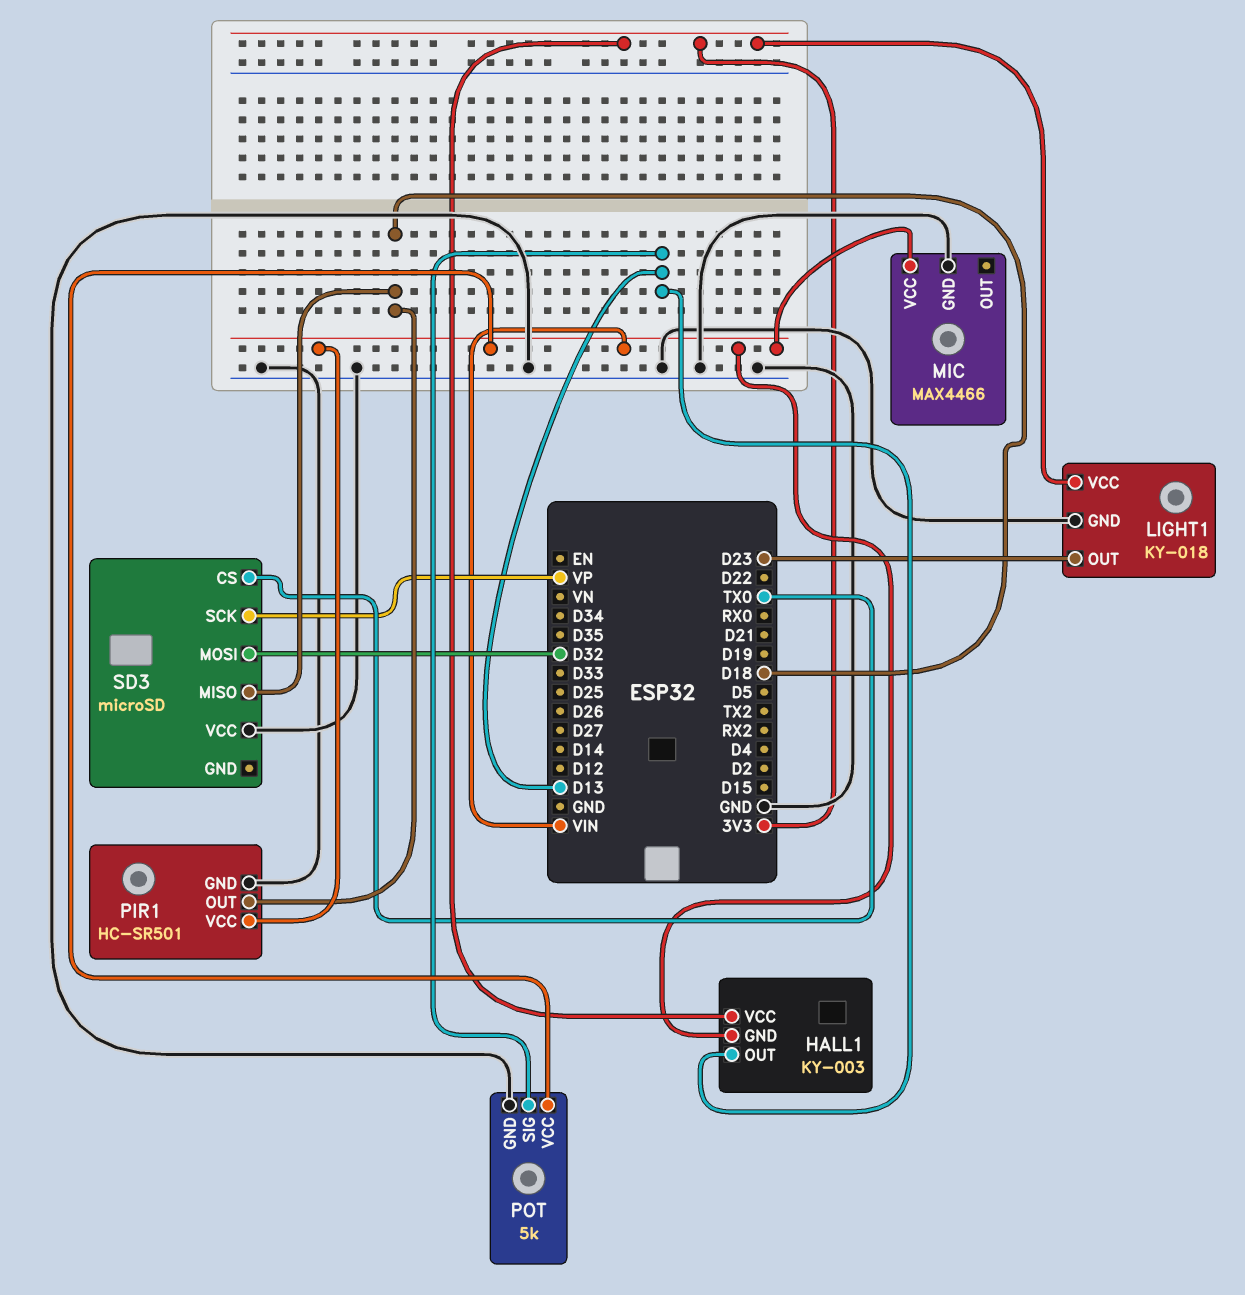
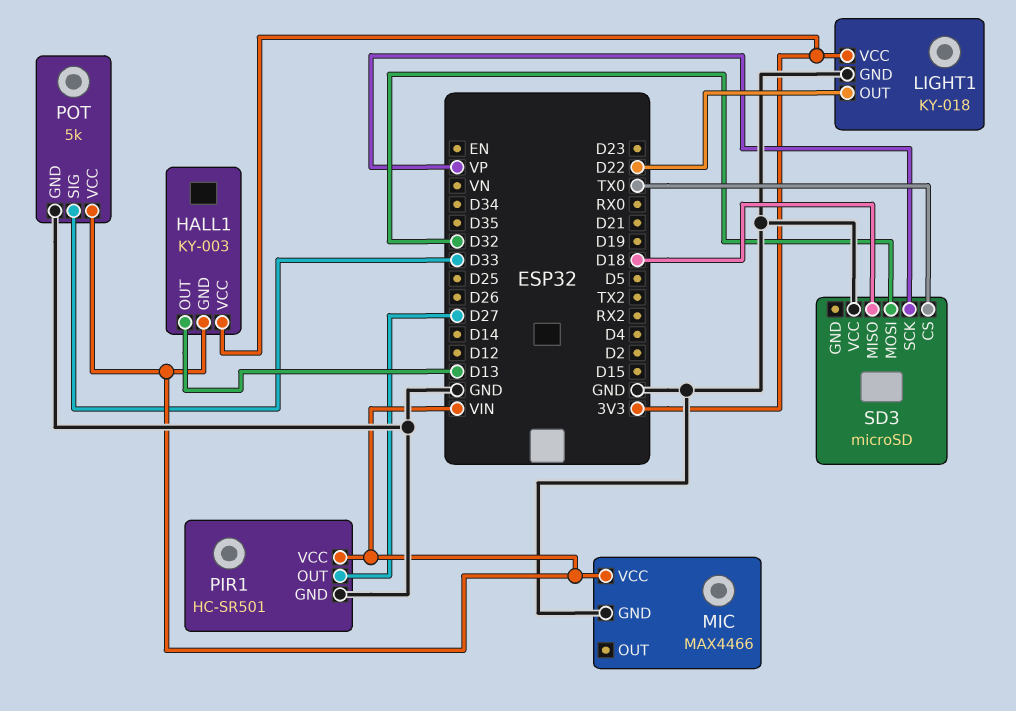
LIGHT1 pin OUT: D23 -> D22
PIR1 pin OUT: D18 -> D27
POT pin SIG: D13 -> D33

